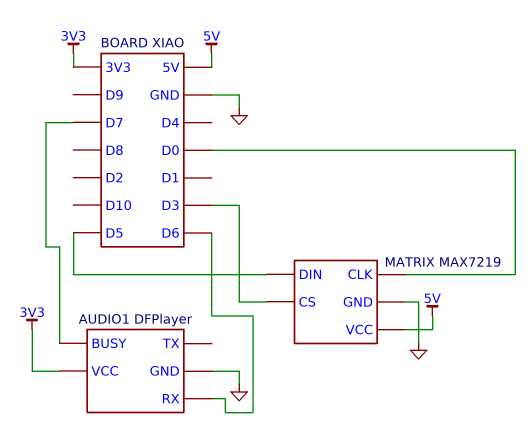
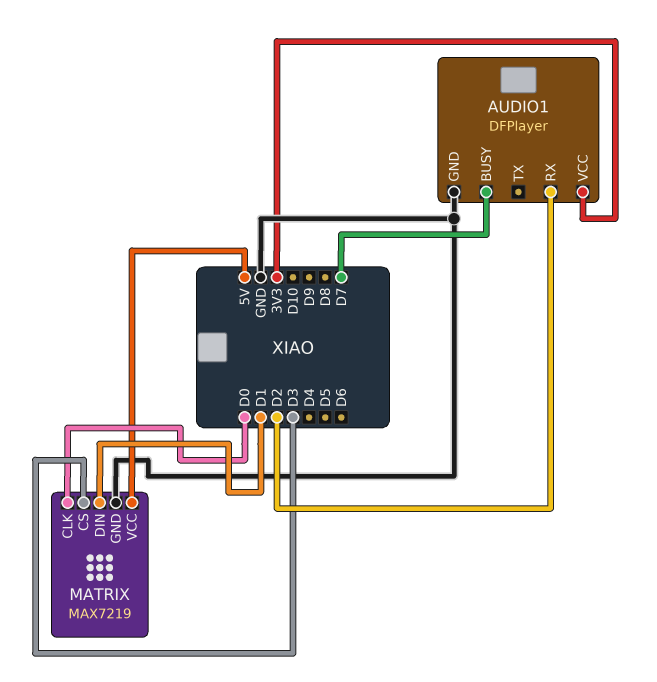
AUDIO1 pin RX: D6 -> D2
MATRIX pin DIN: D5 -> D1

